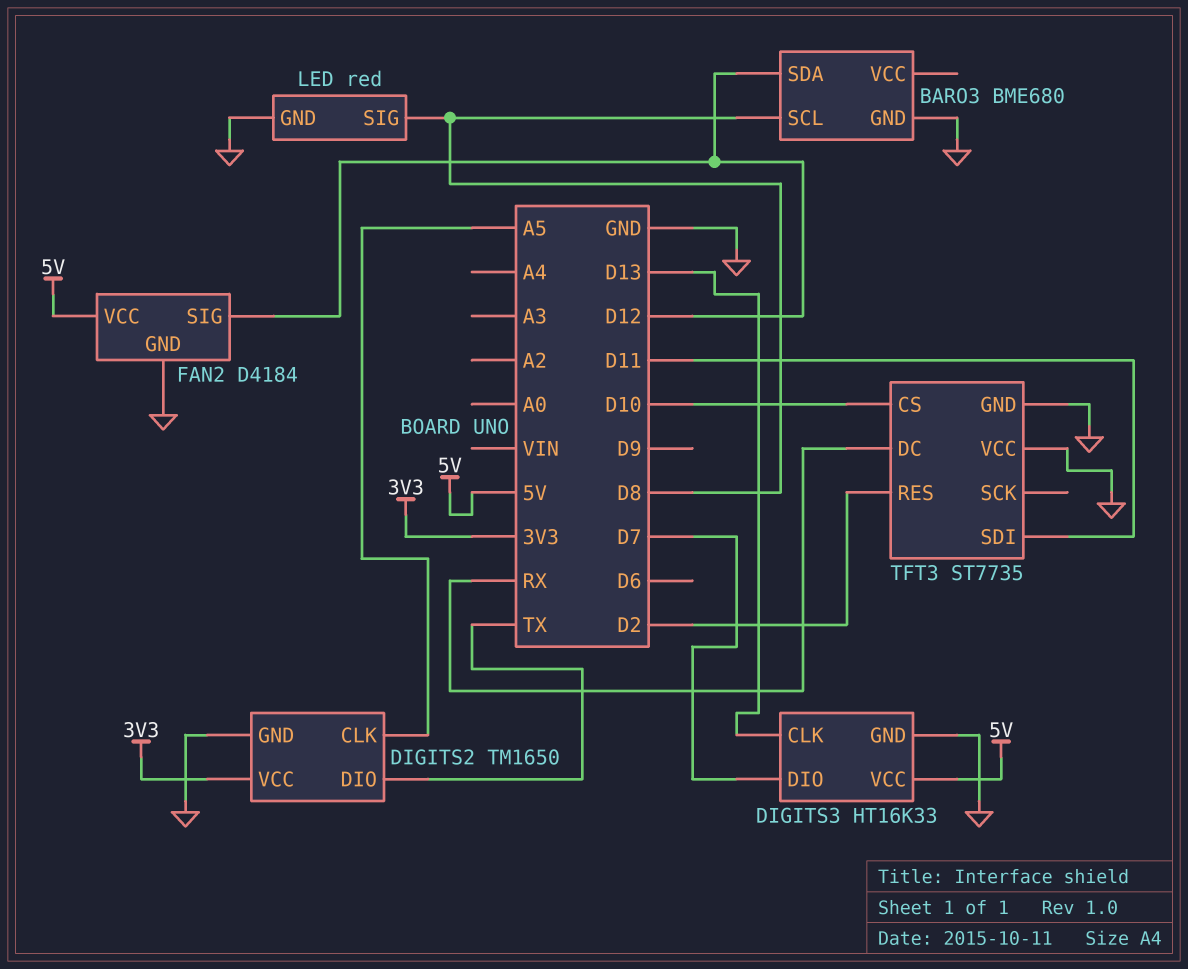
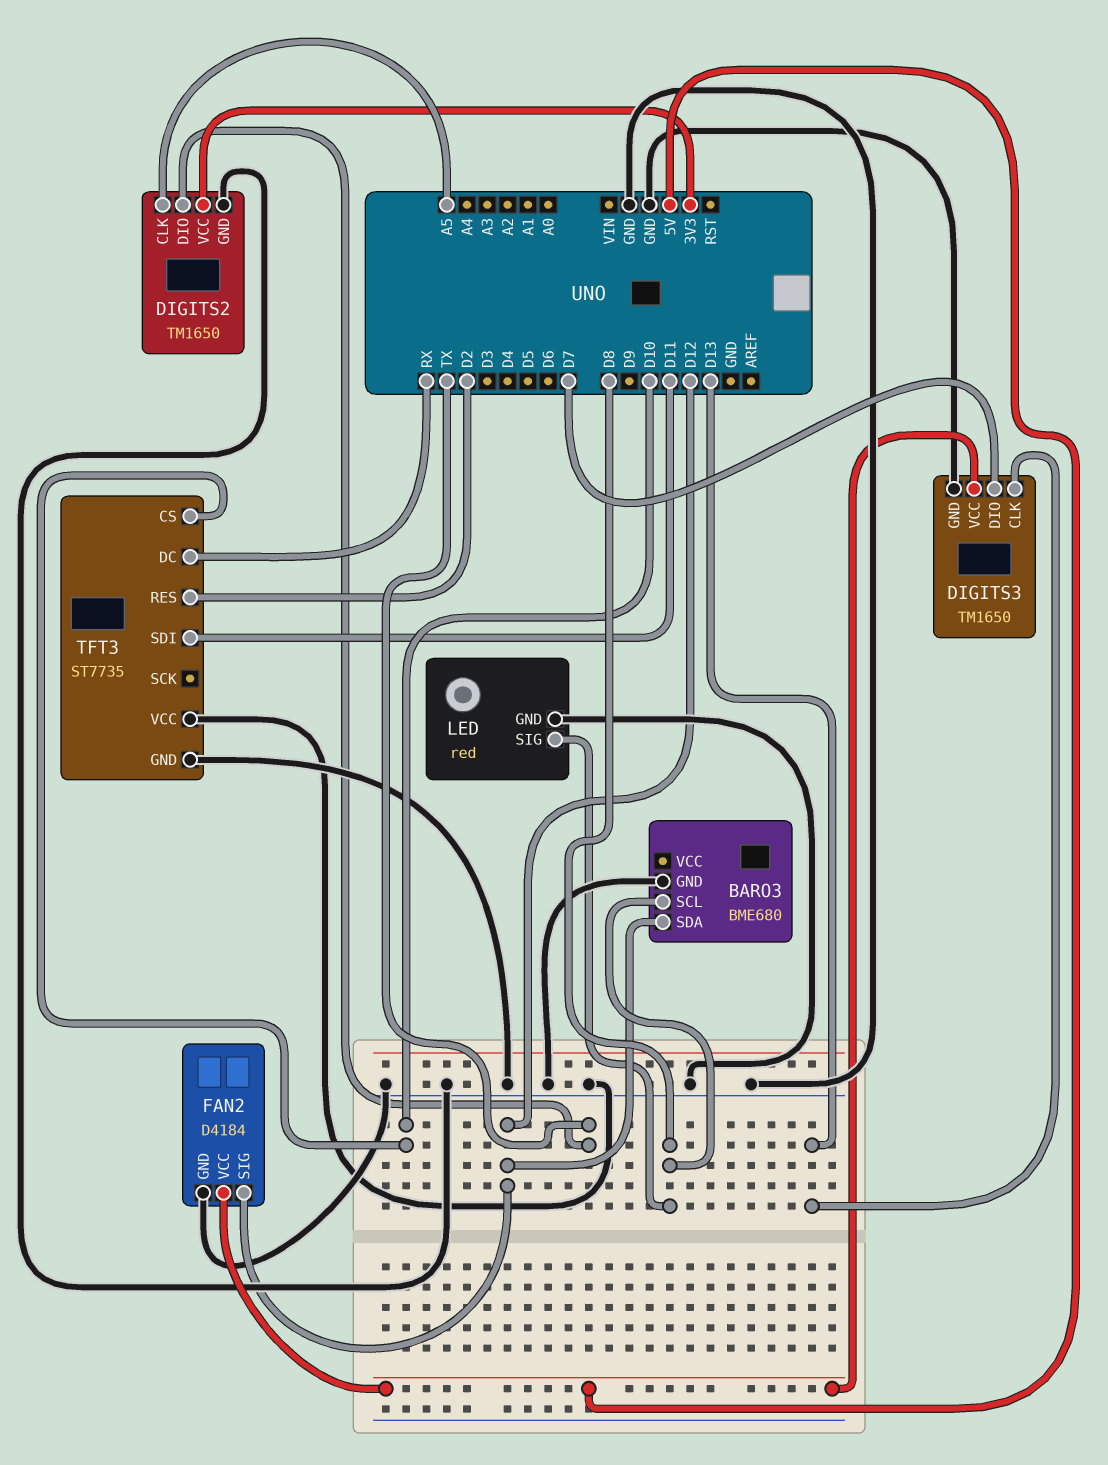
DIGITS3: HT16K33 -> TM1650

